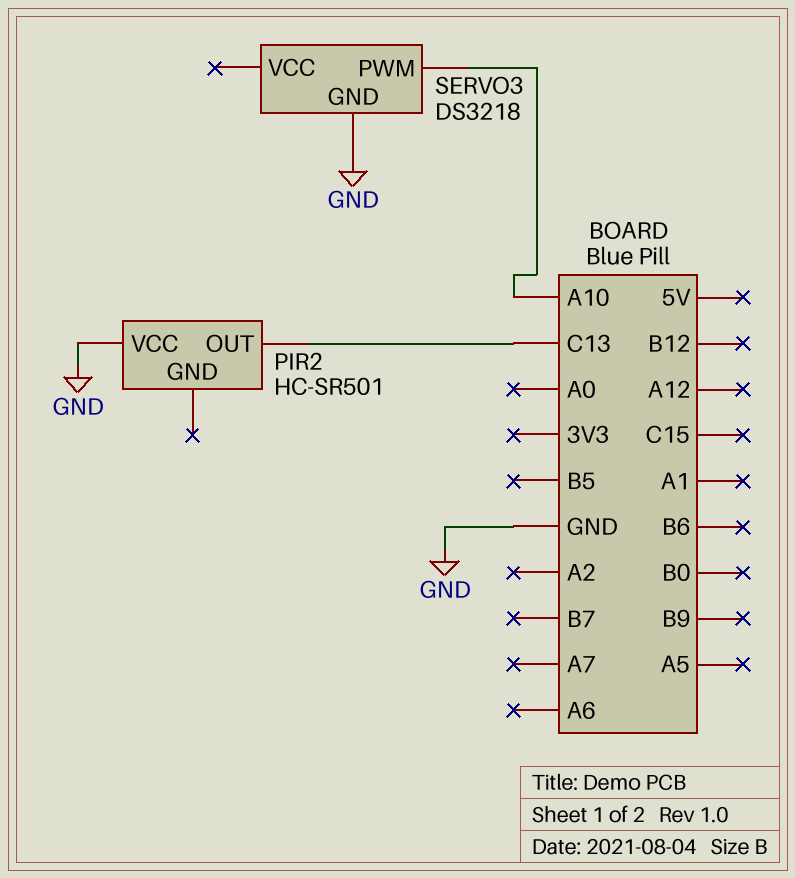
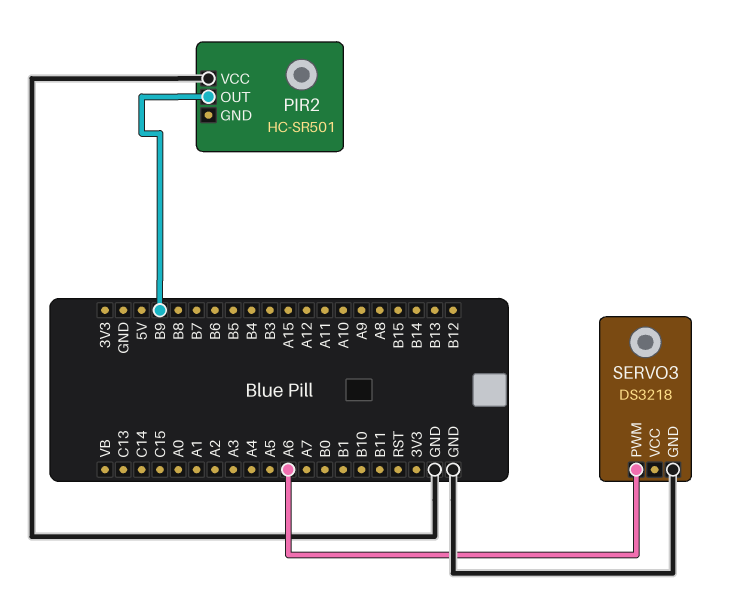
PIR2 pin OUT: C13 -> B9
SERVO3 pin PWM: A10 -> A6

